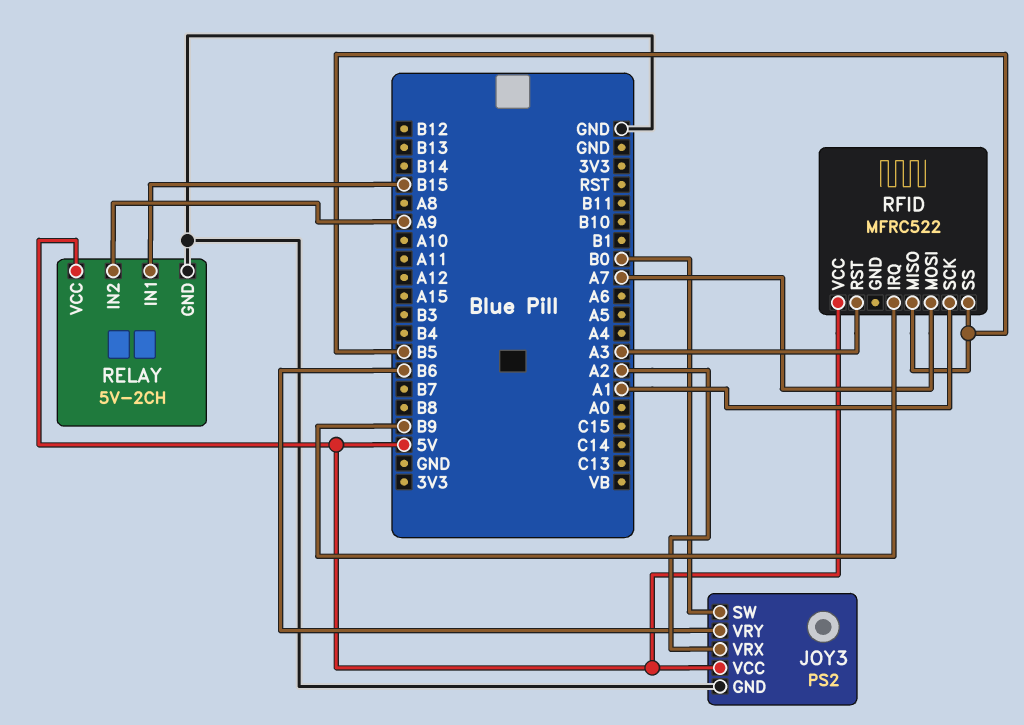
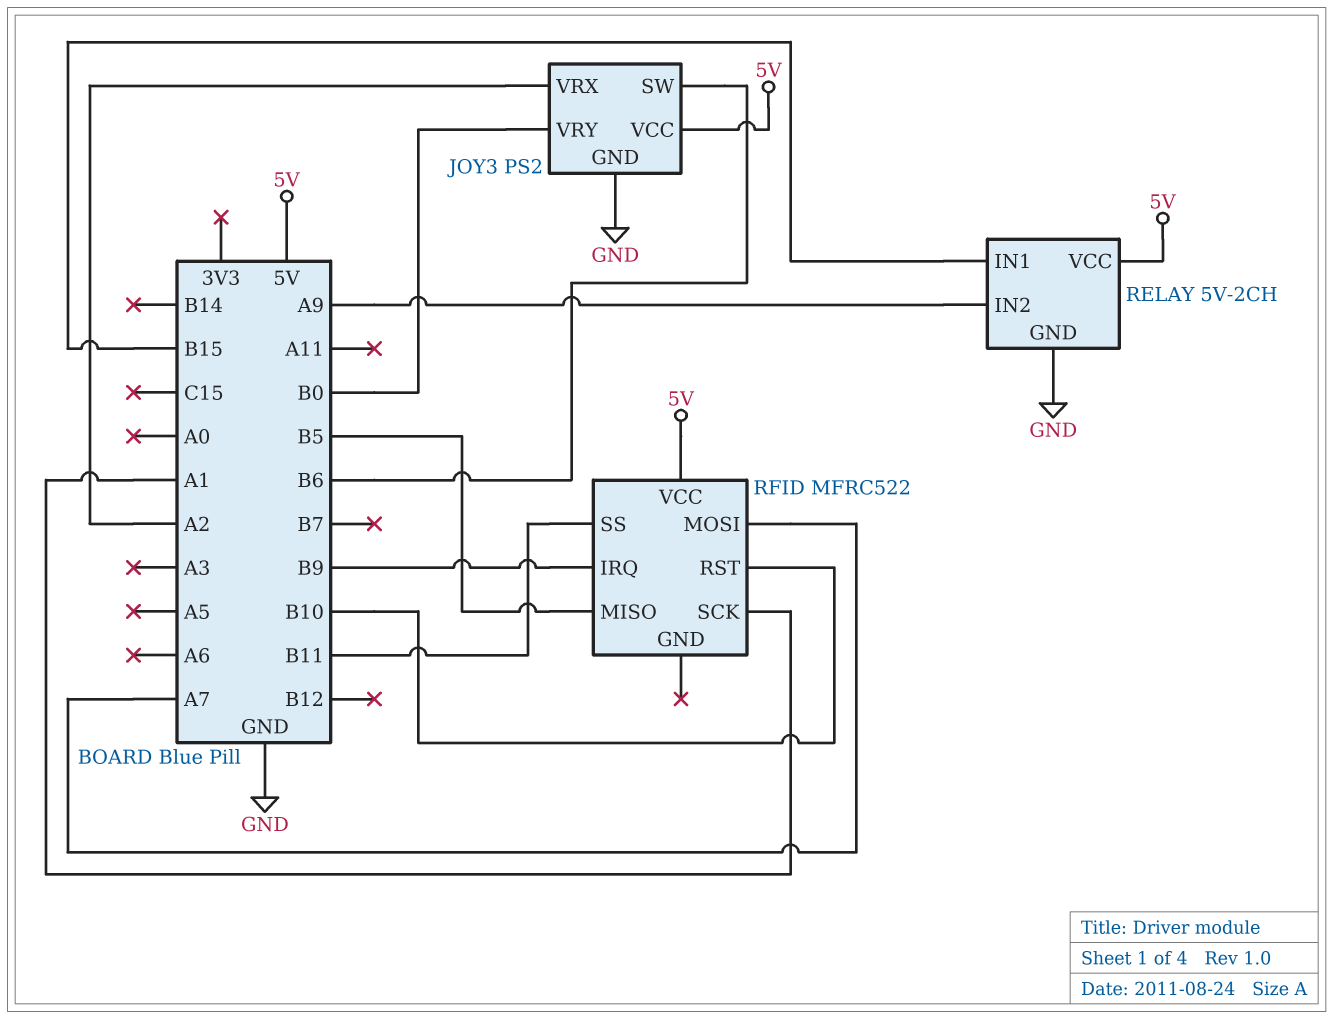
JOY3 pin SW: B0 -> B6
JOY3 pin VRY: B6 -> B0
RFID pin RST: A3 -> B10
RFID pin SS: B5 -> B11

